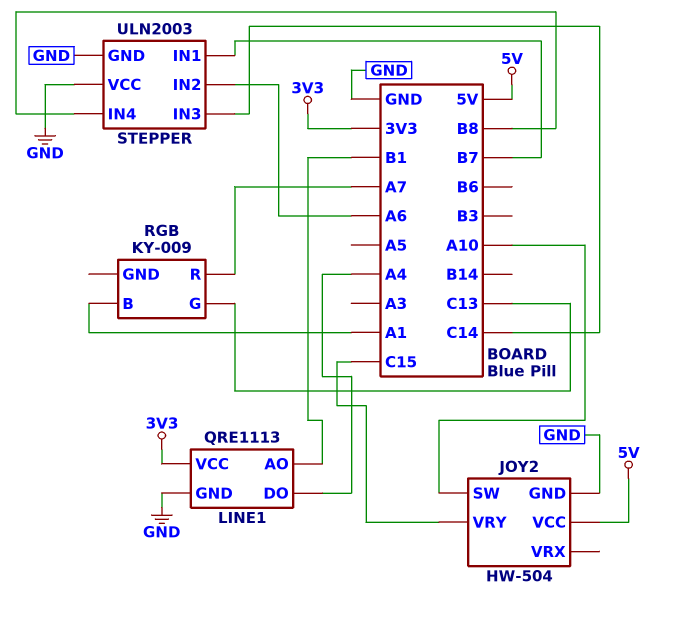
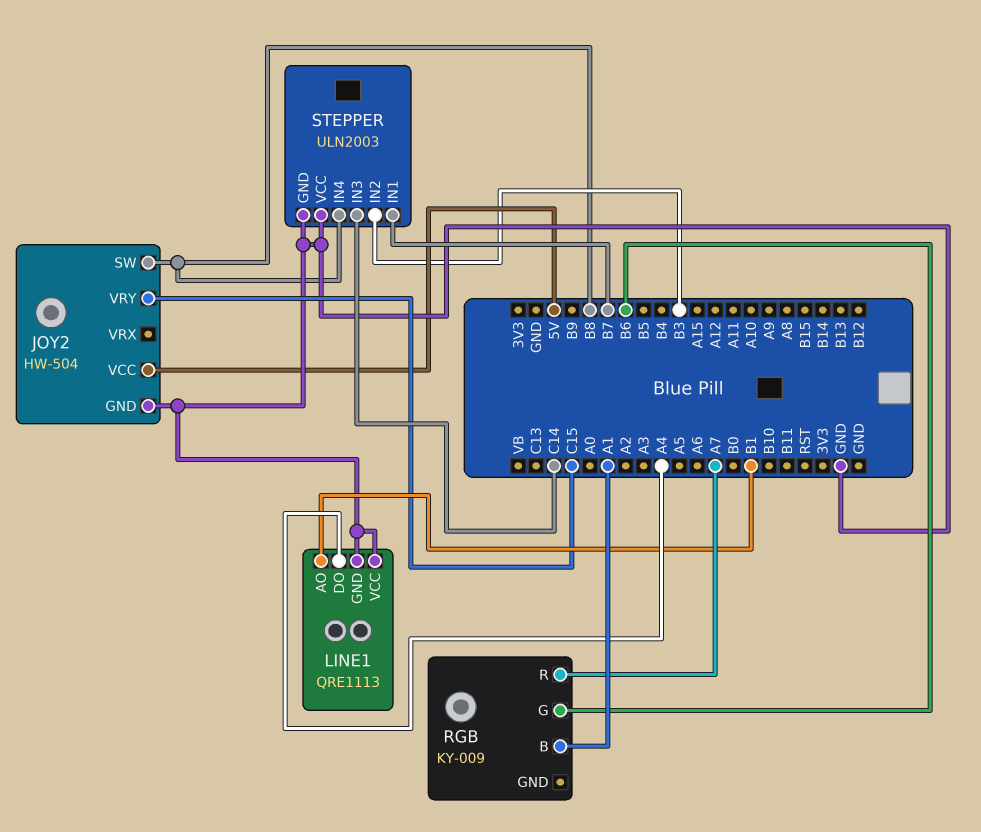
JOY2 pin SW: A10 -> B8
LINE1 pin VCC: 3V3 -> GND
RGB pin G: C13 -> B6
STEPPER pin IN2: A6 -> B3

